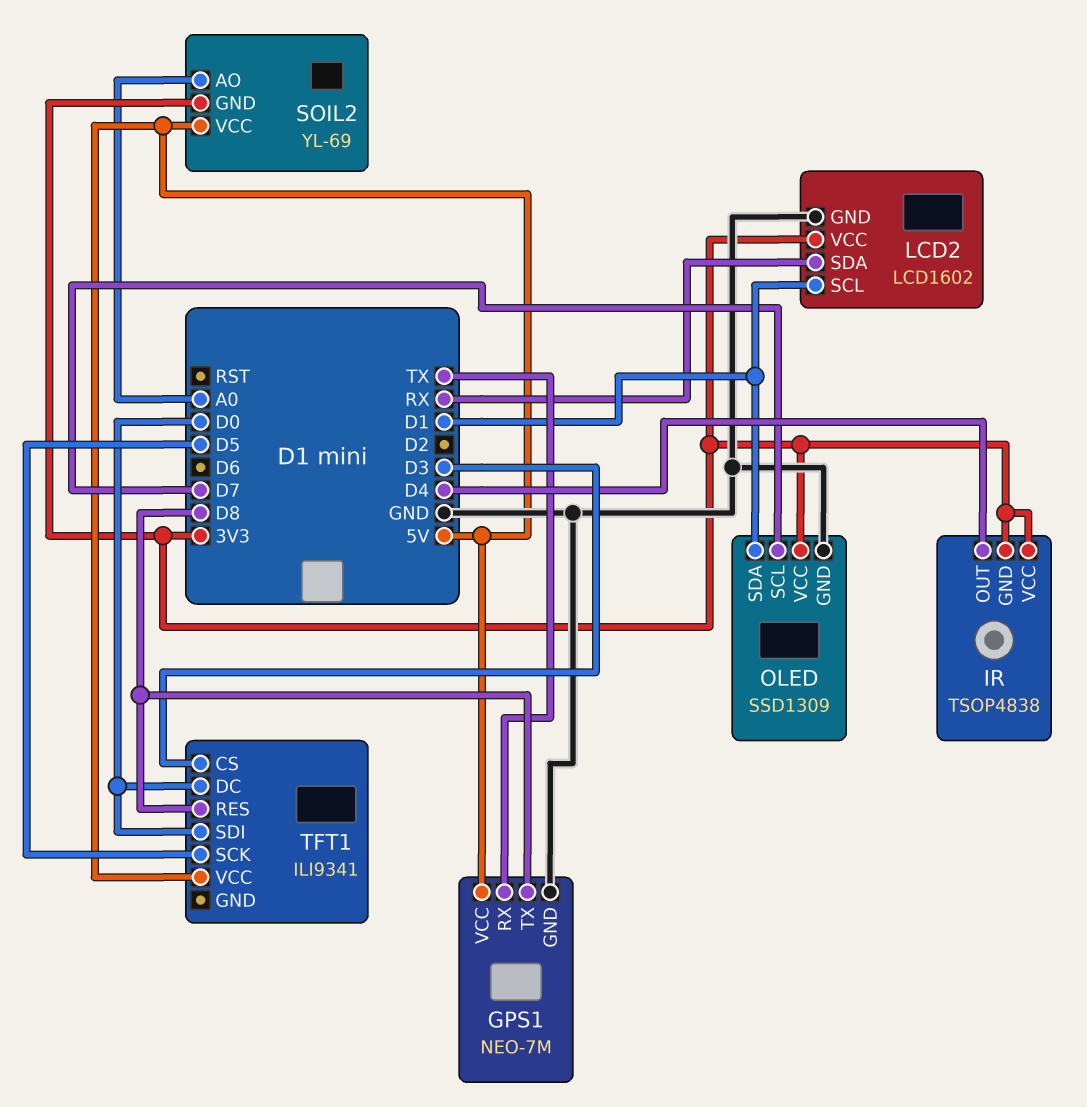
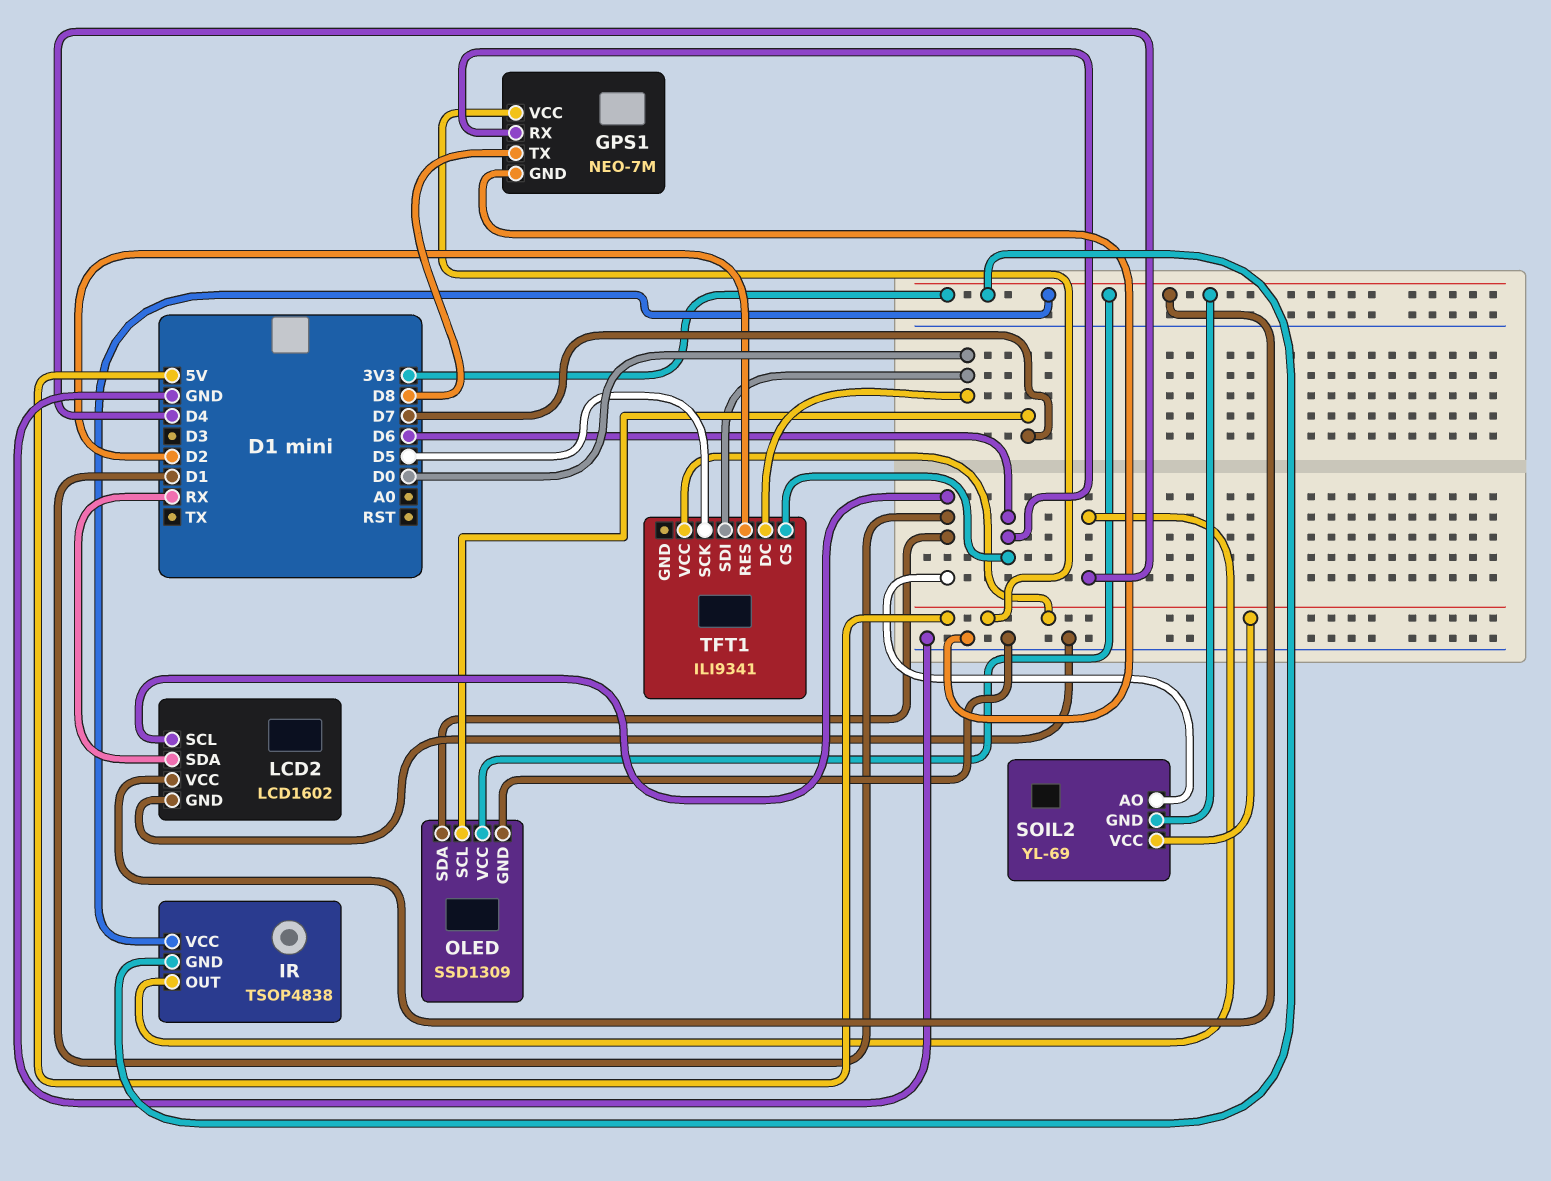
GPS1 pin RX: TX -> D6
SOIL2 pin AO: A0 -> D1
TFT1 pin CS: D3 -> D6
TFT1 pin RES: D8 -> D2

